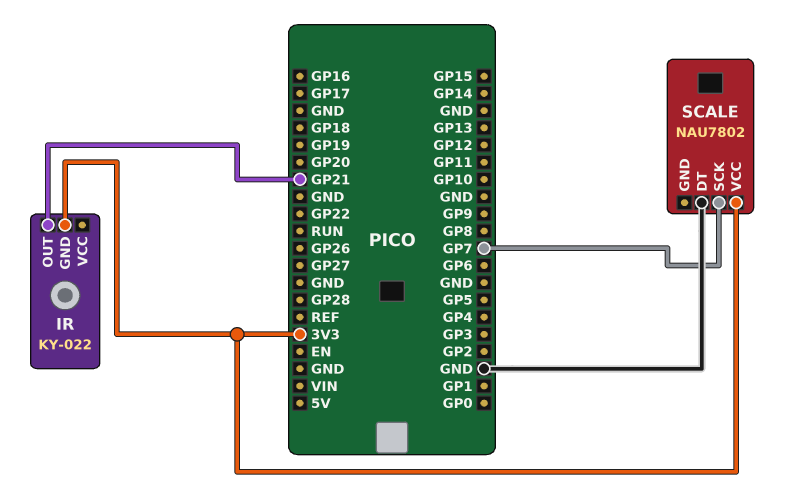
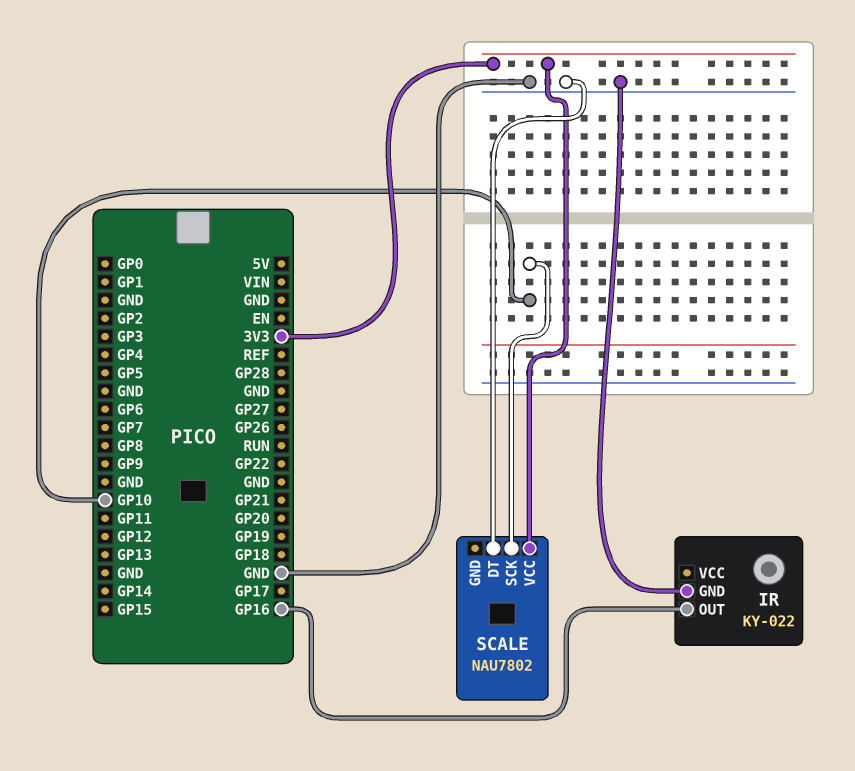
IR pin GND: 3V3 -> GND
IR pin OUT: GP21 -> GP16
SCALE pin SCK: GP7 -> GP10

